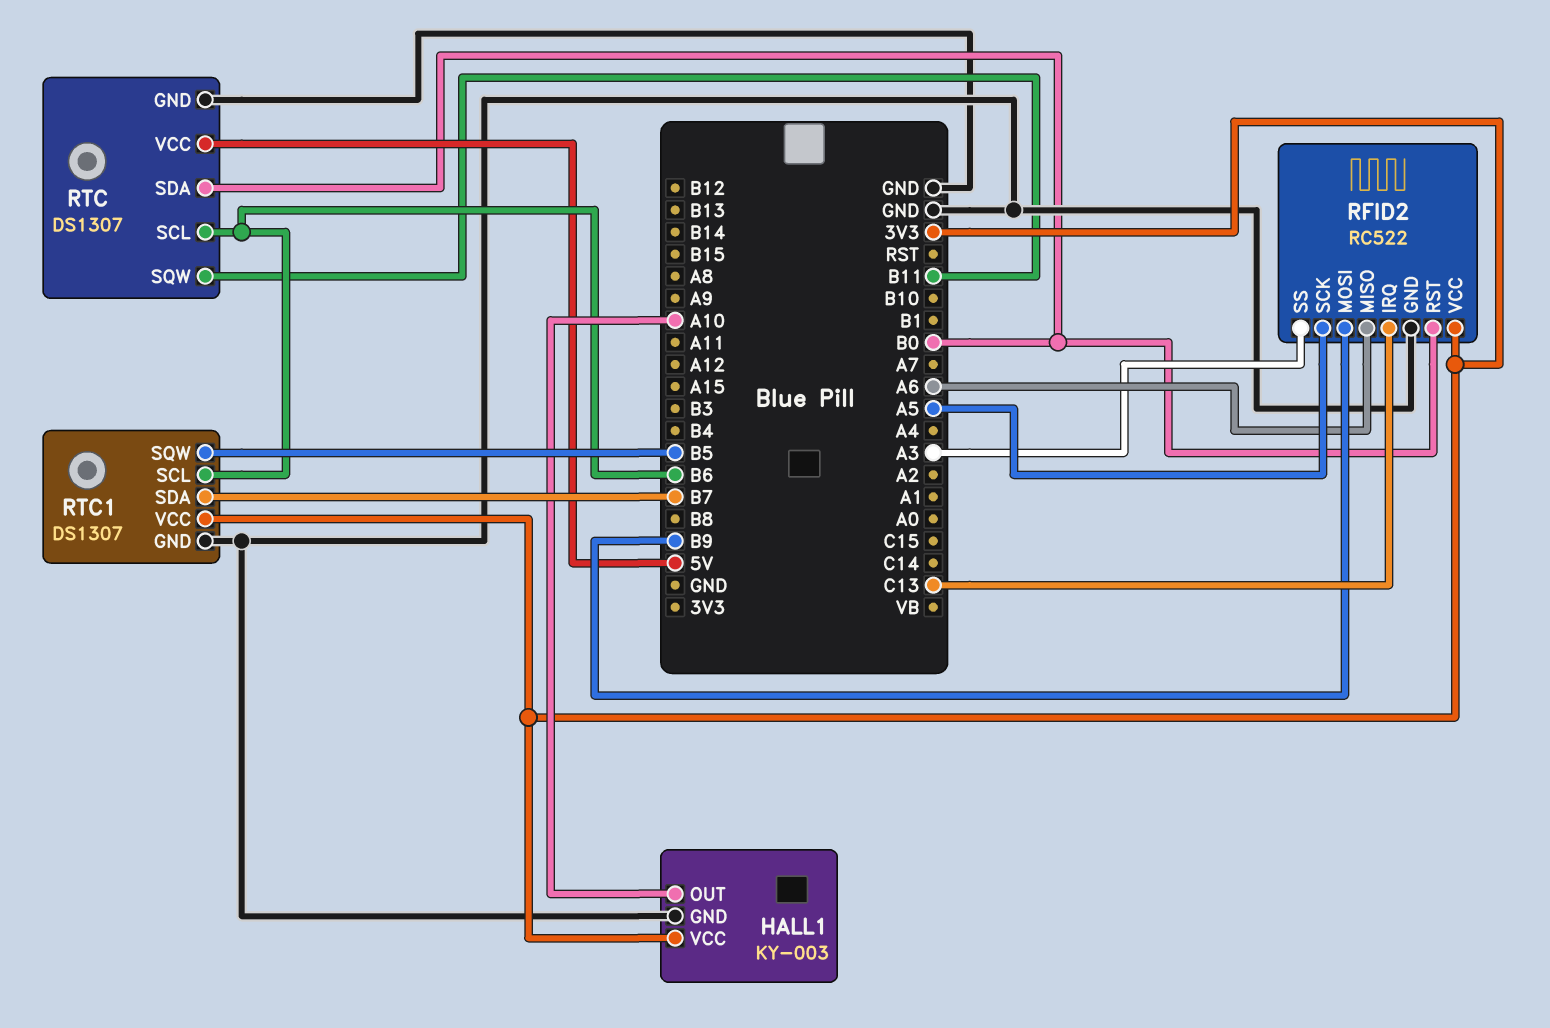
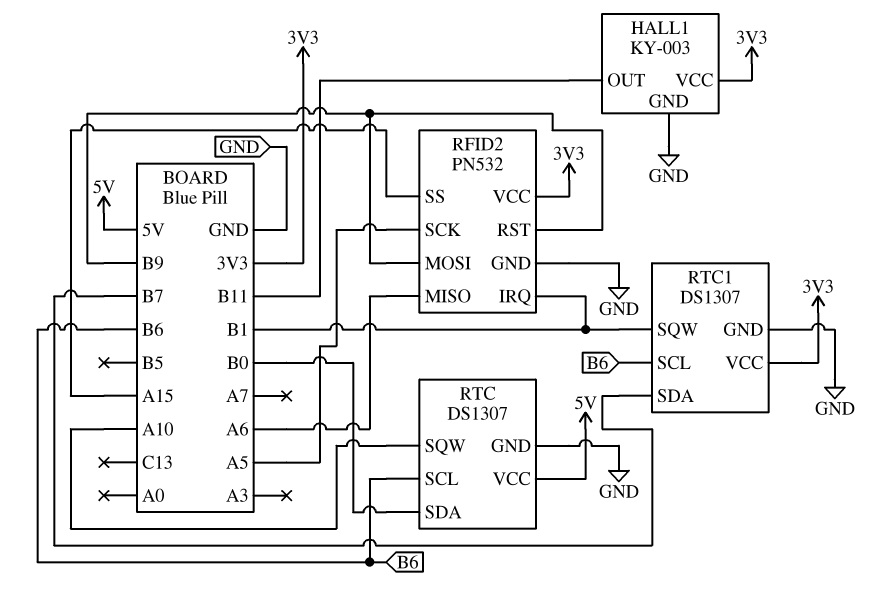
HALL1 pin OUT: A10 -> B11
RFID2: RC522 -> PN532
RFID2 pin IRQ: C13 -> B1
RFID2 pin RST: B0 -> B9
RFID2 pin SS: A3 -> A15
RTC pin SQW: B11 -> A10
RTC1 pin SQW: B5 -> B1

